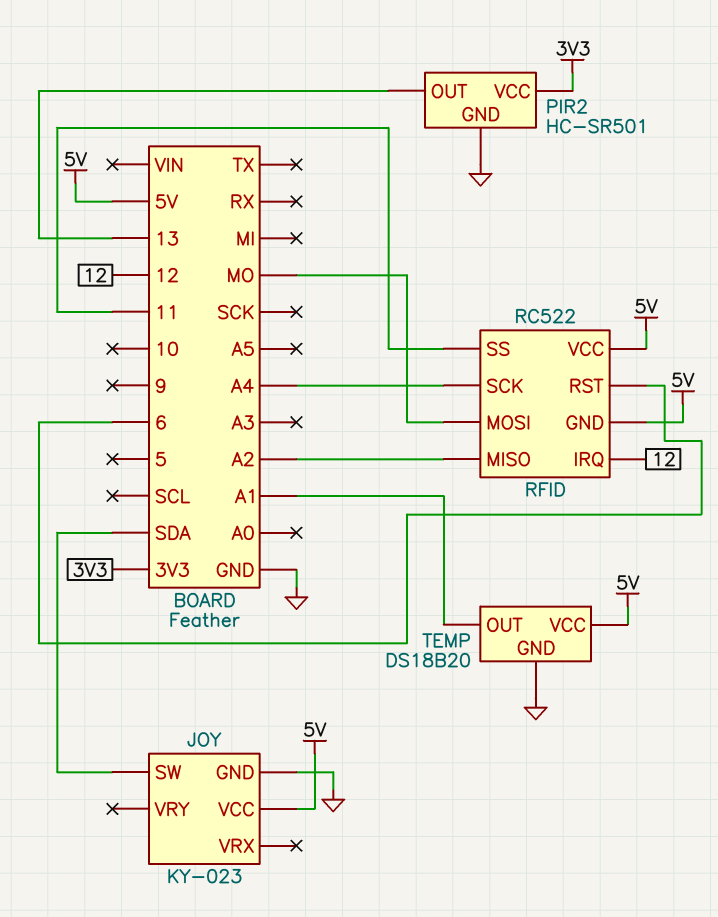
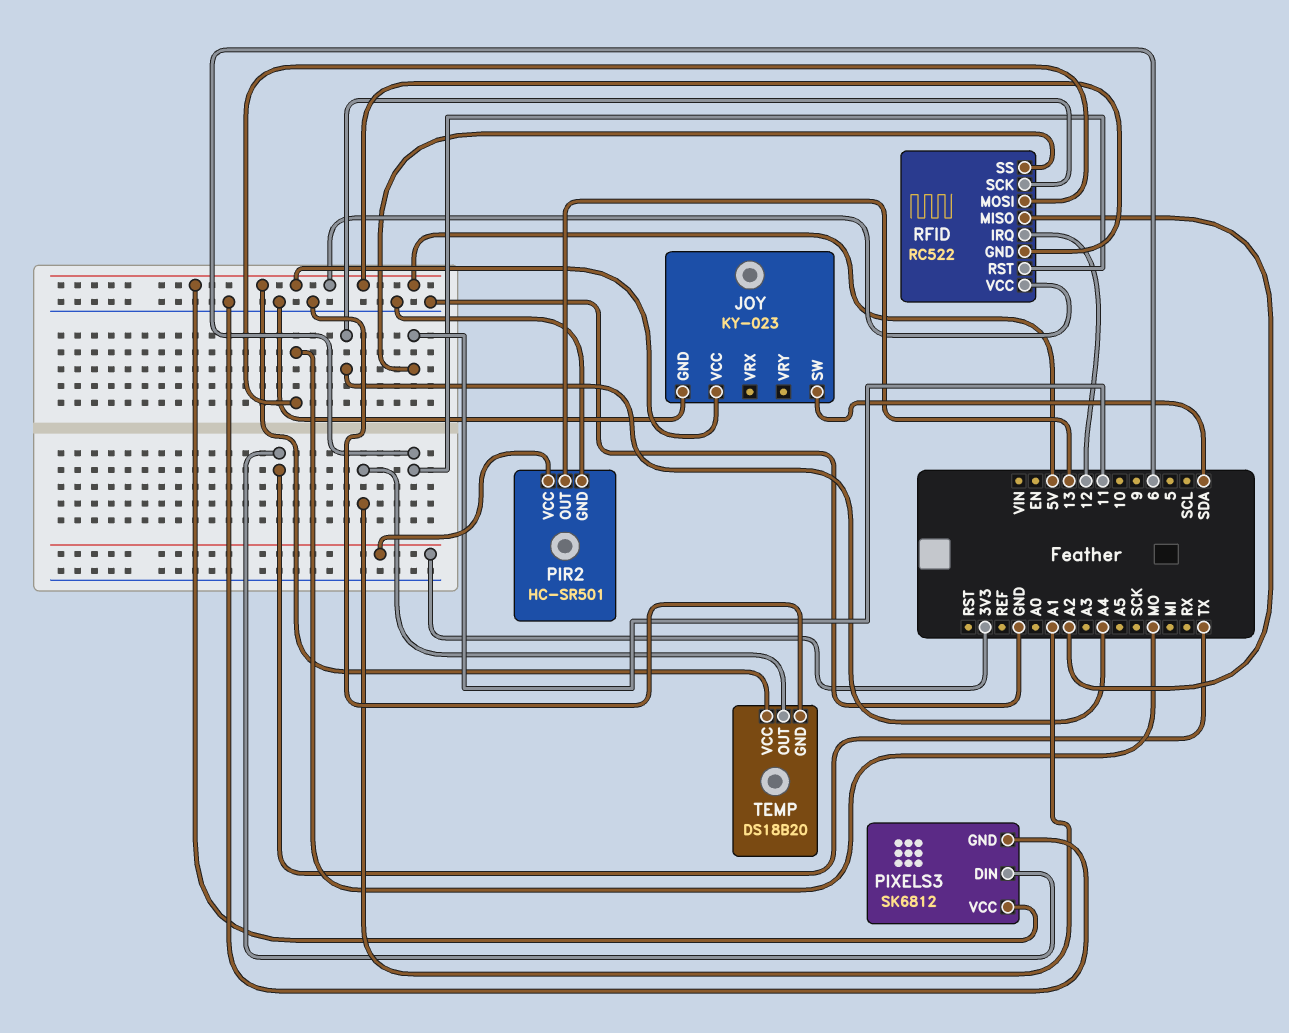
PIXELS3: none -> SK6812
PIXELS3 pin DIN: none -> TX
PIXELS3 pin GND: none -> GND
PIXELS3 pin VCC: none -> 5V

